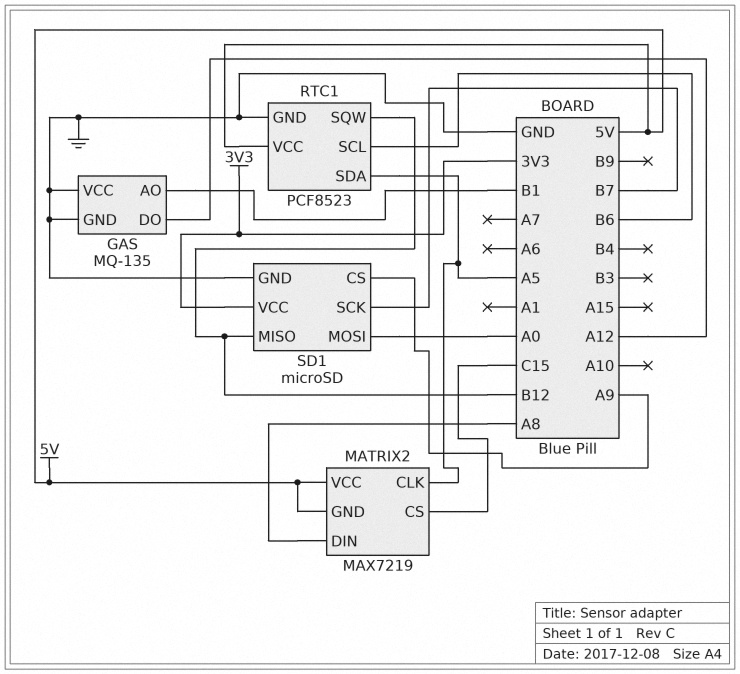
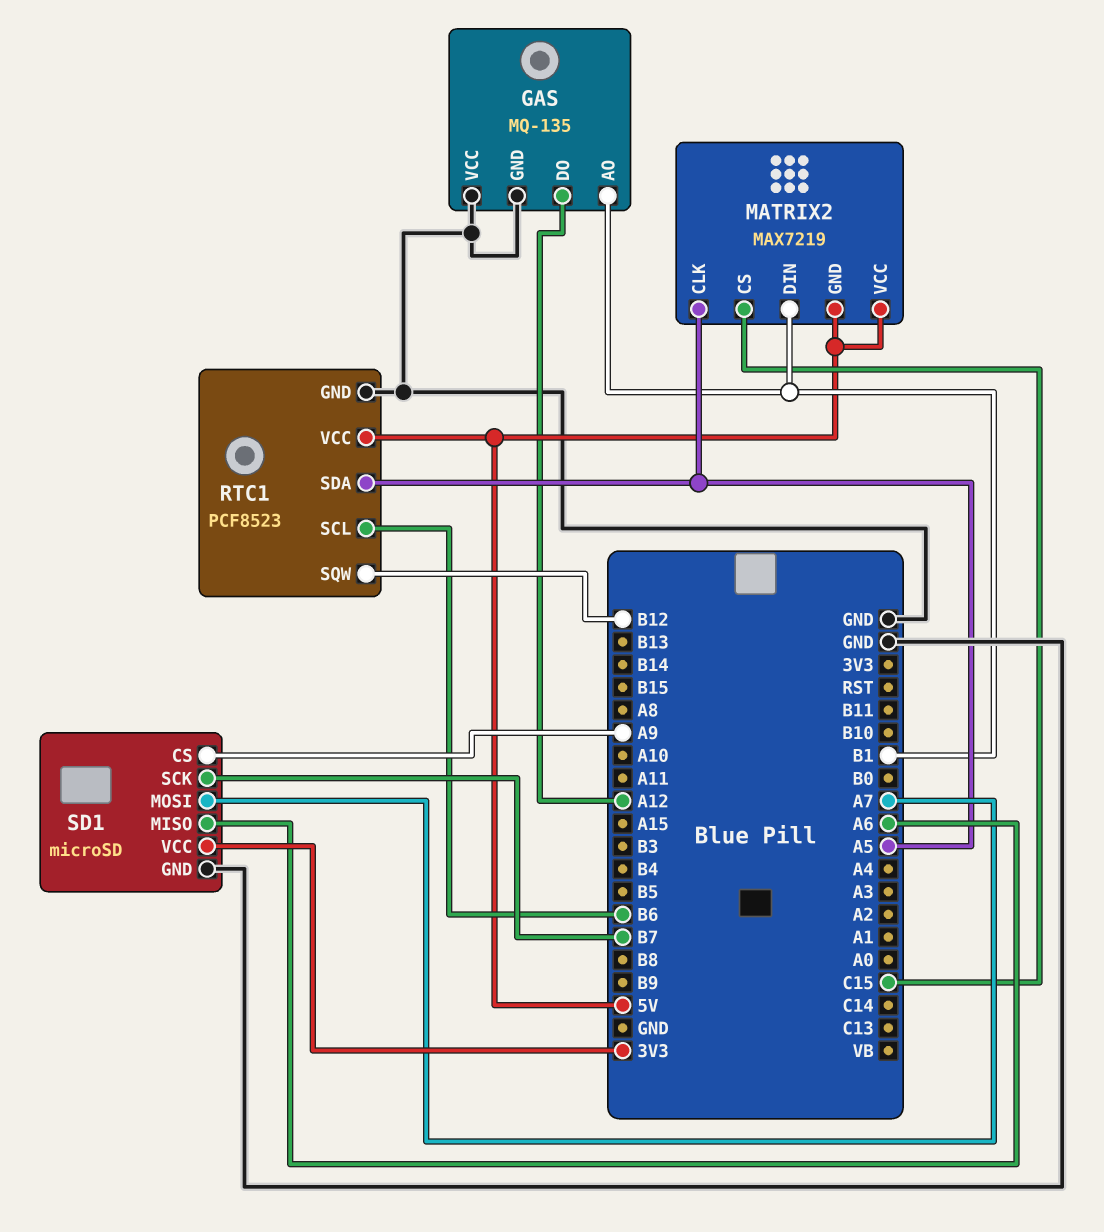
MATRIX2 pin DIN: A8 -> B1
SD1 pin MISO: B12 -> A6
SD1 pin MOSI: A0 -> A7

